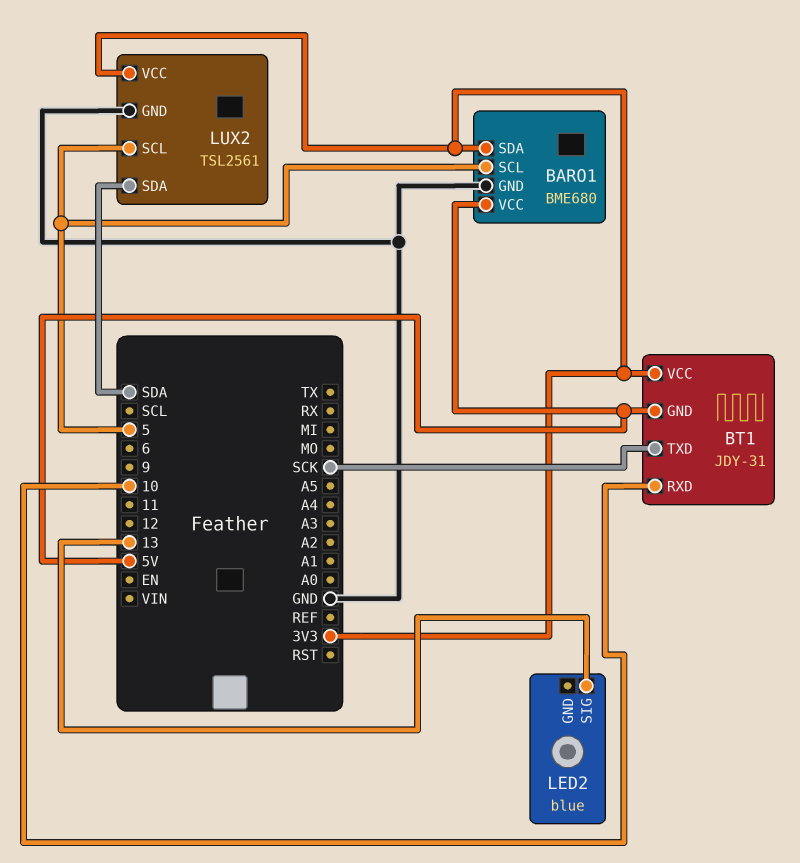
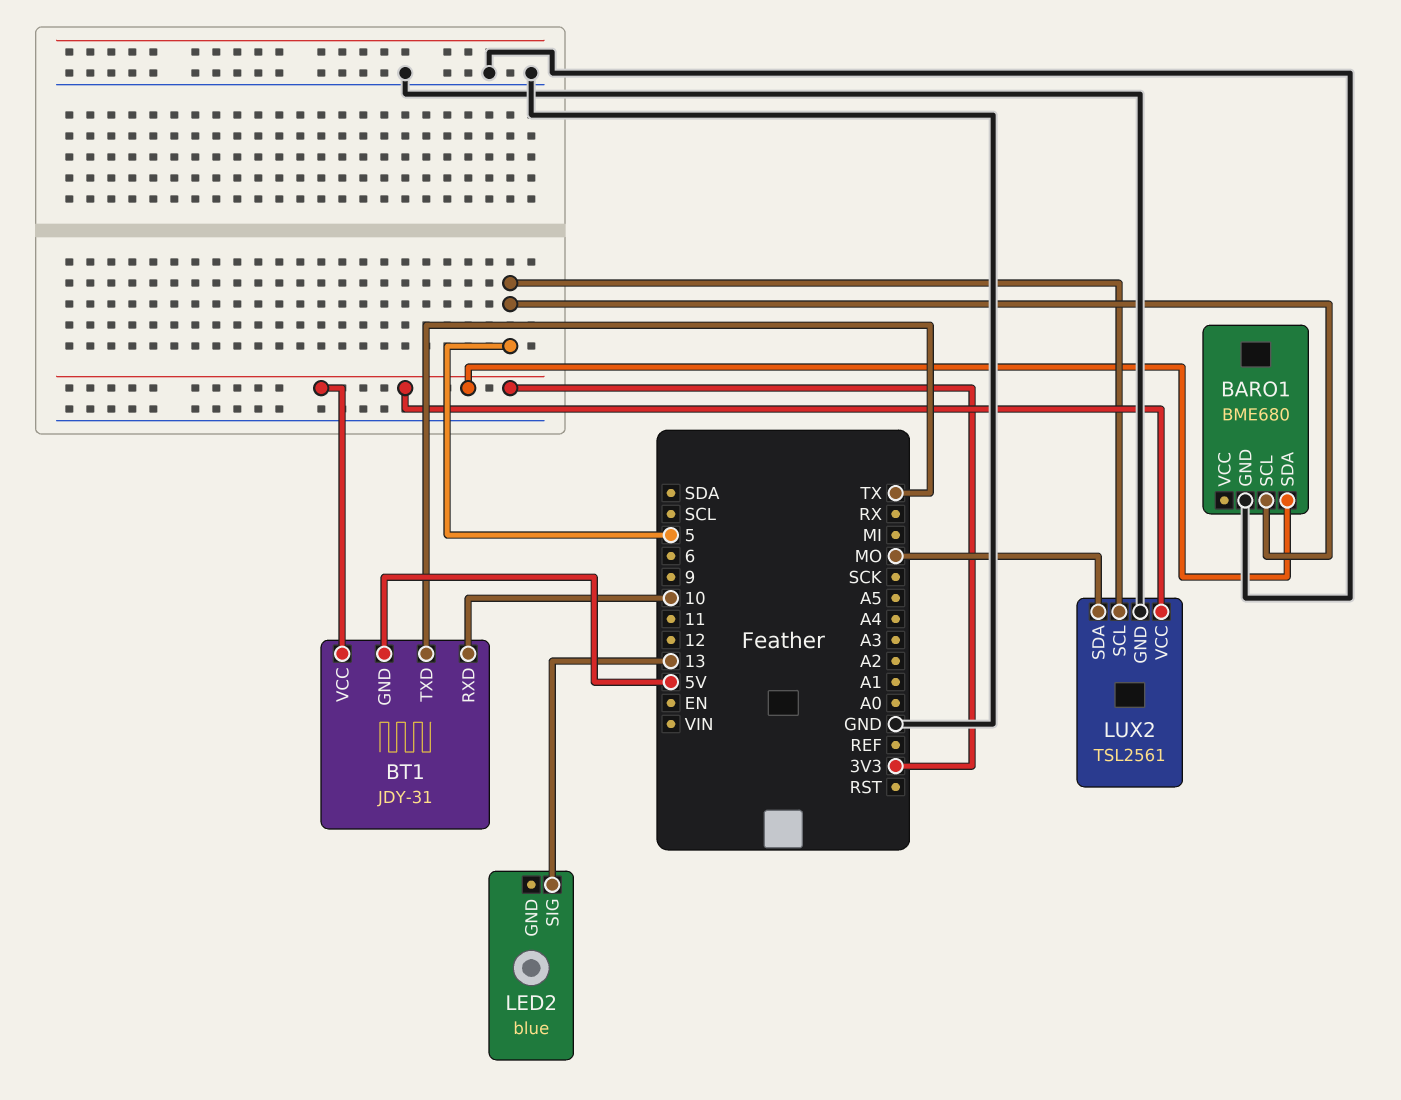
BARO1 pin VCC: 5V -> none
BT1 pin TXD: SCK -> TX
LUX2 pin SDA: SDA -> MO

